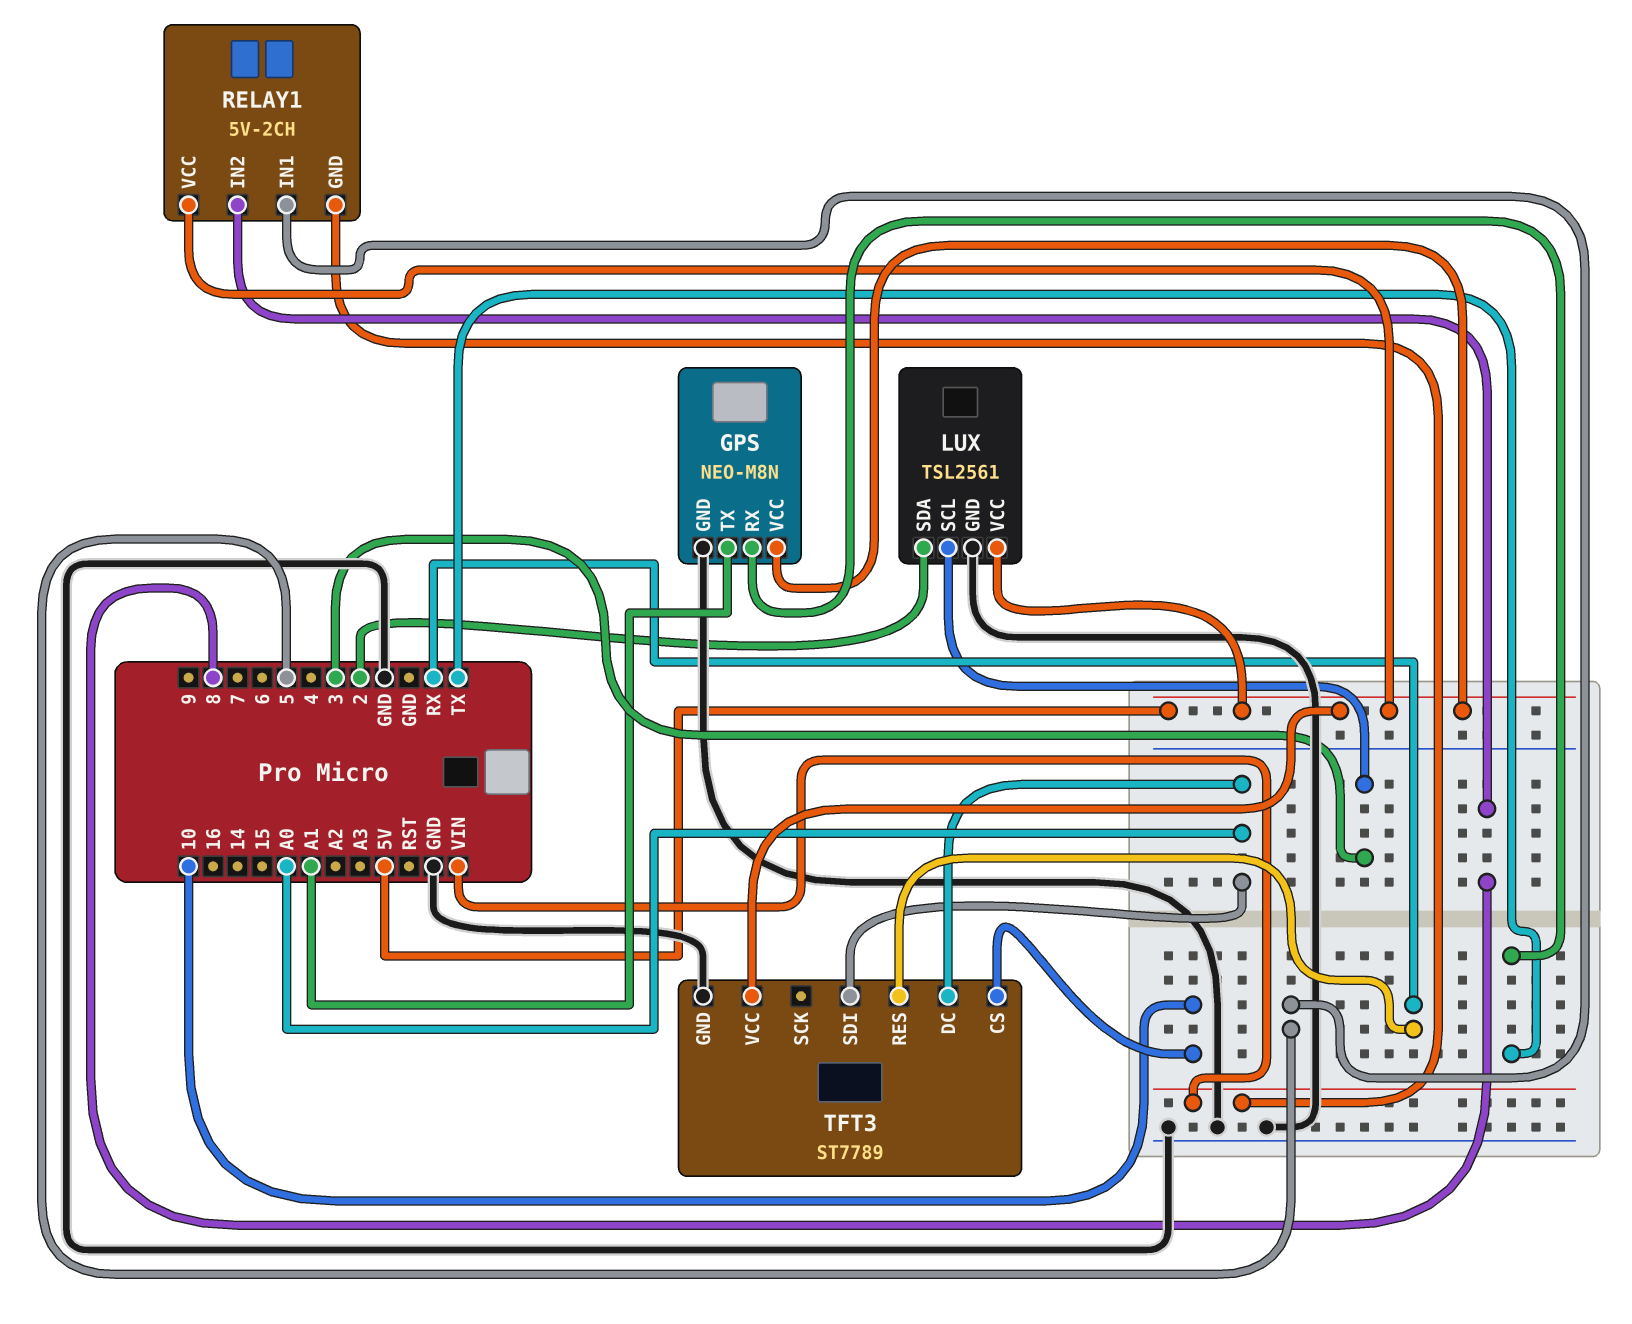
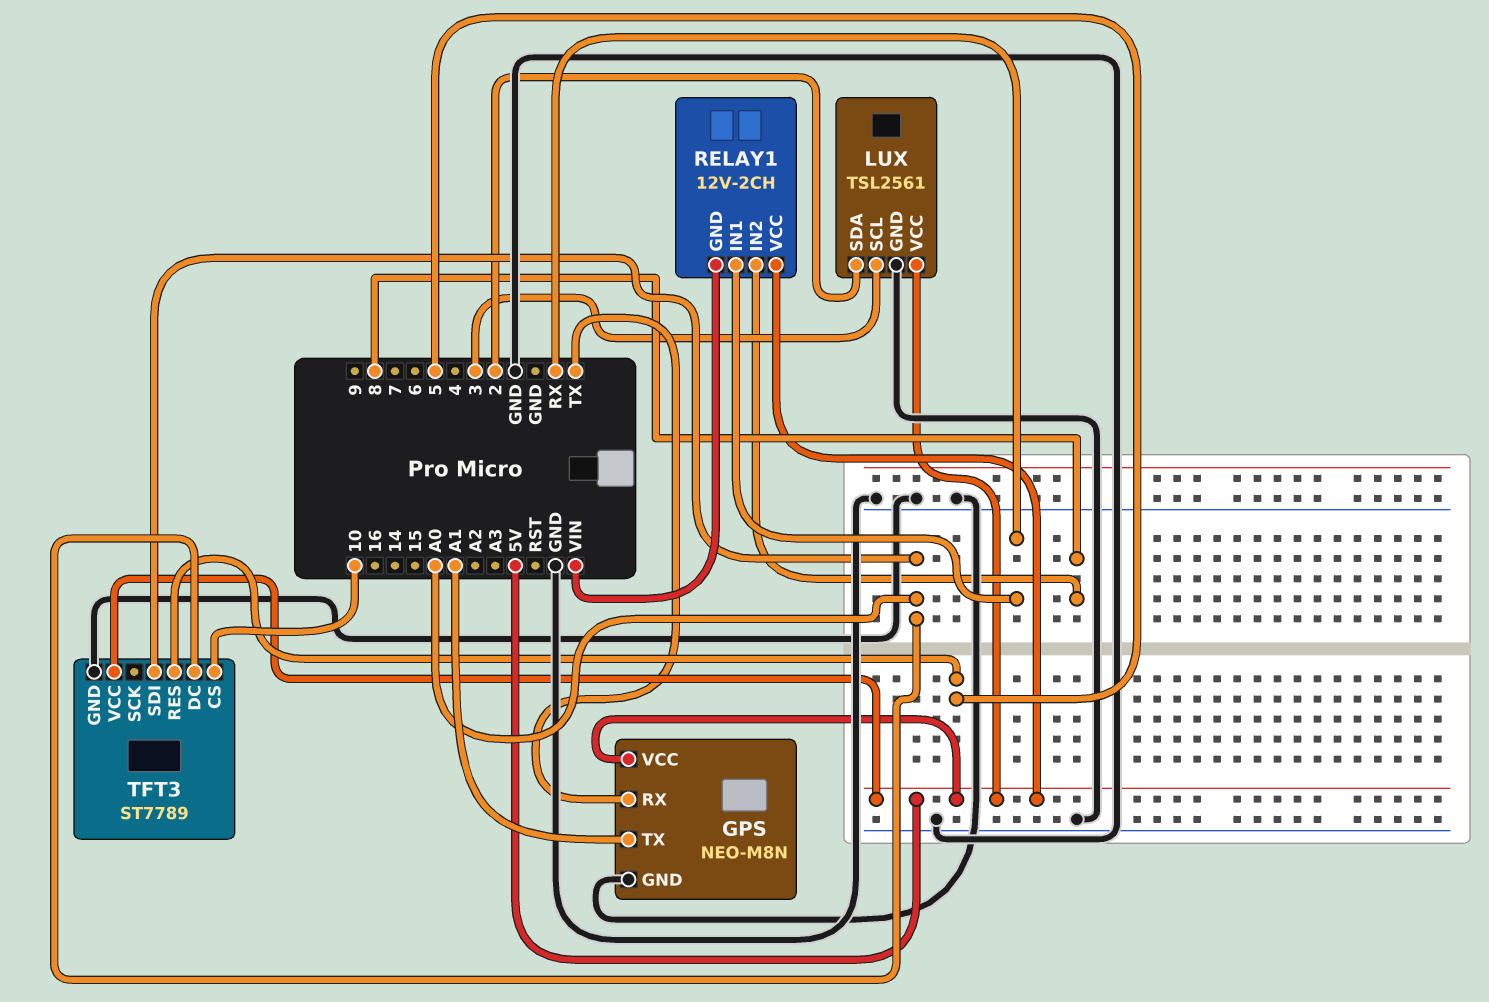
RELAY1: 5V-2CH -> 12V-2CH
RELAY1 pin IN1: 5 -> RX
TFT3 pin RES: RX -> 5

